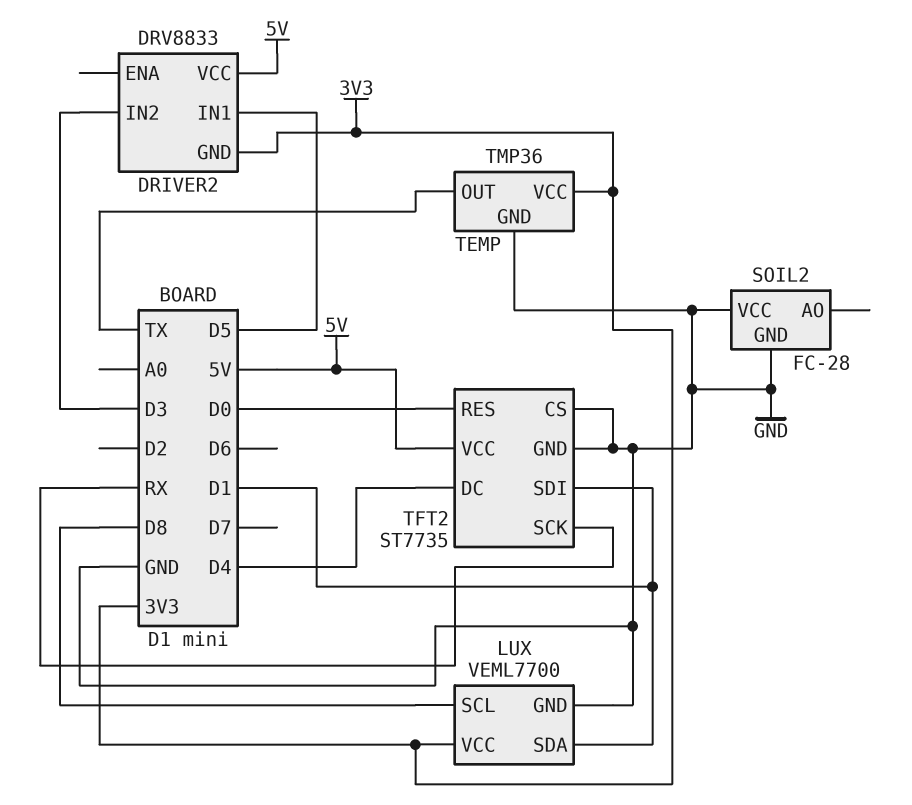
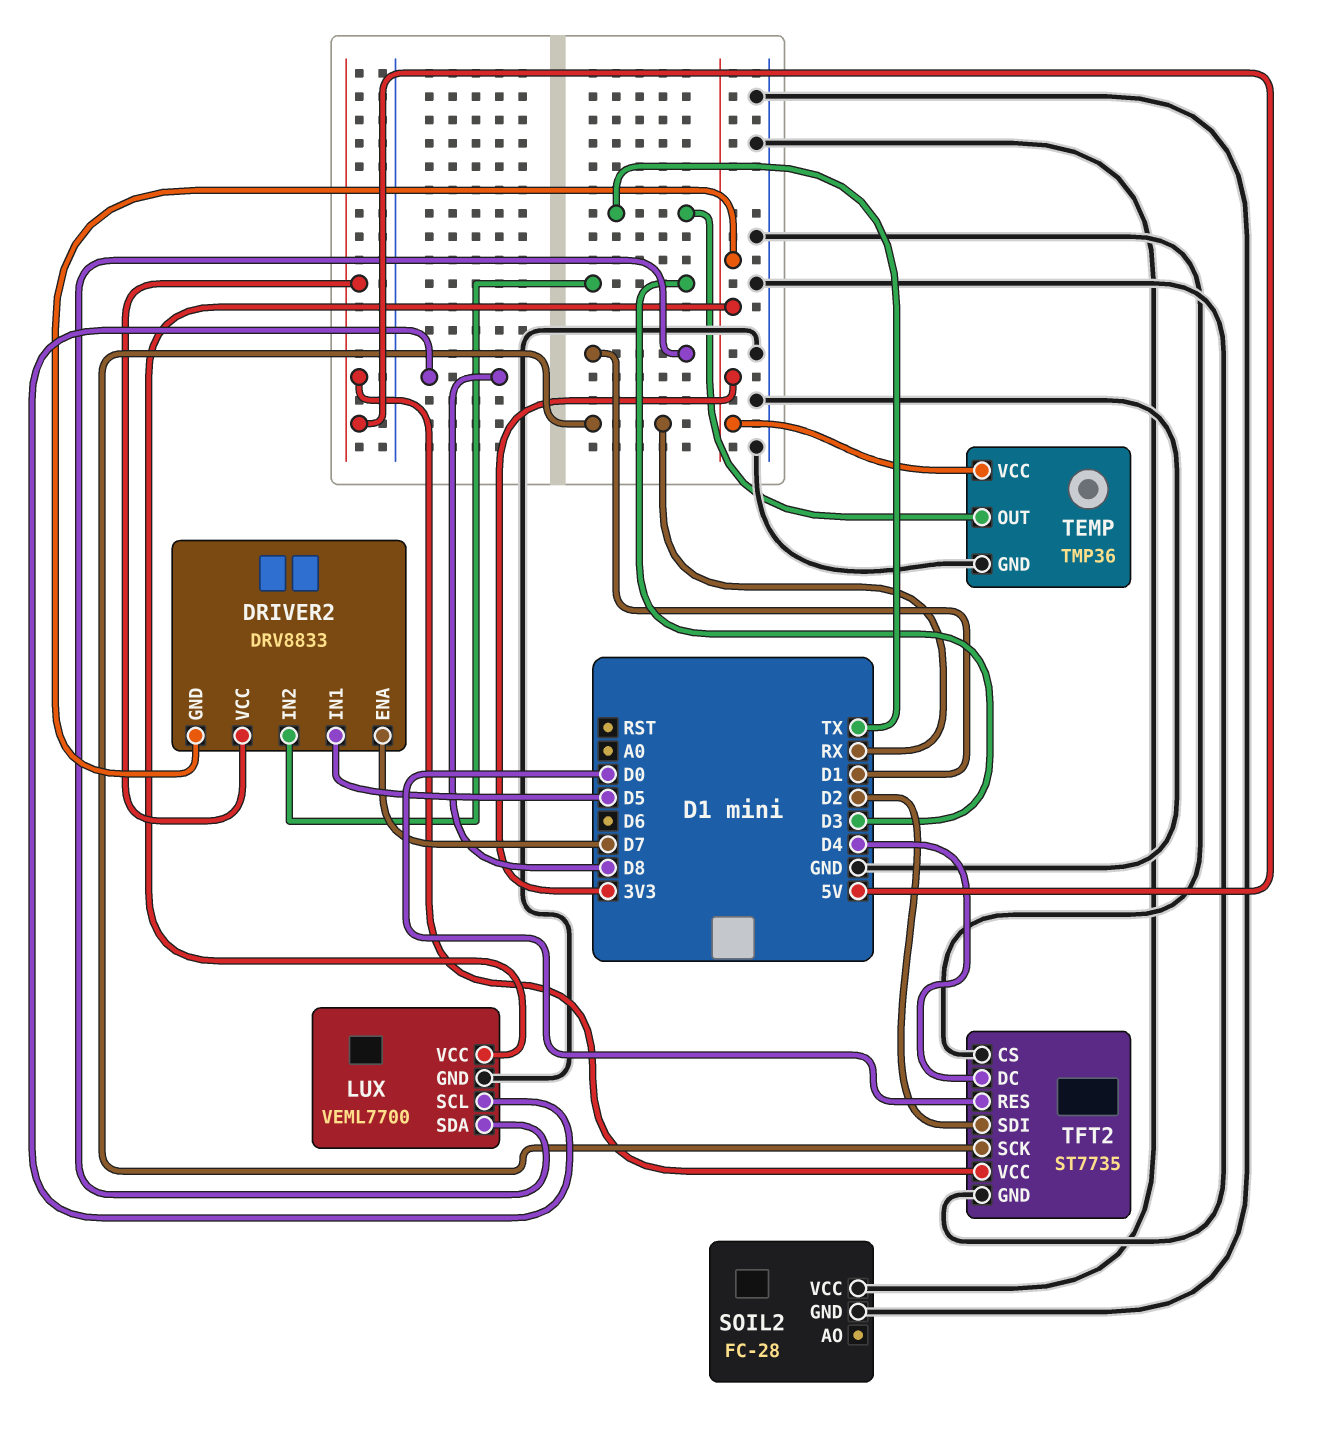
DRIVER2 pin ENA: none -> D7
TFT2 pin SDI: D1 -> D2

